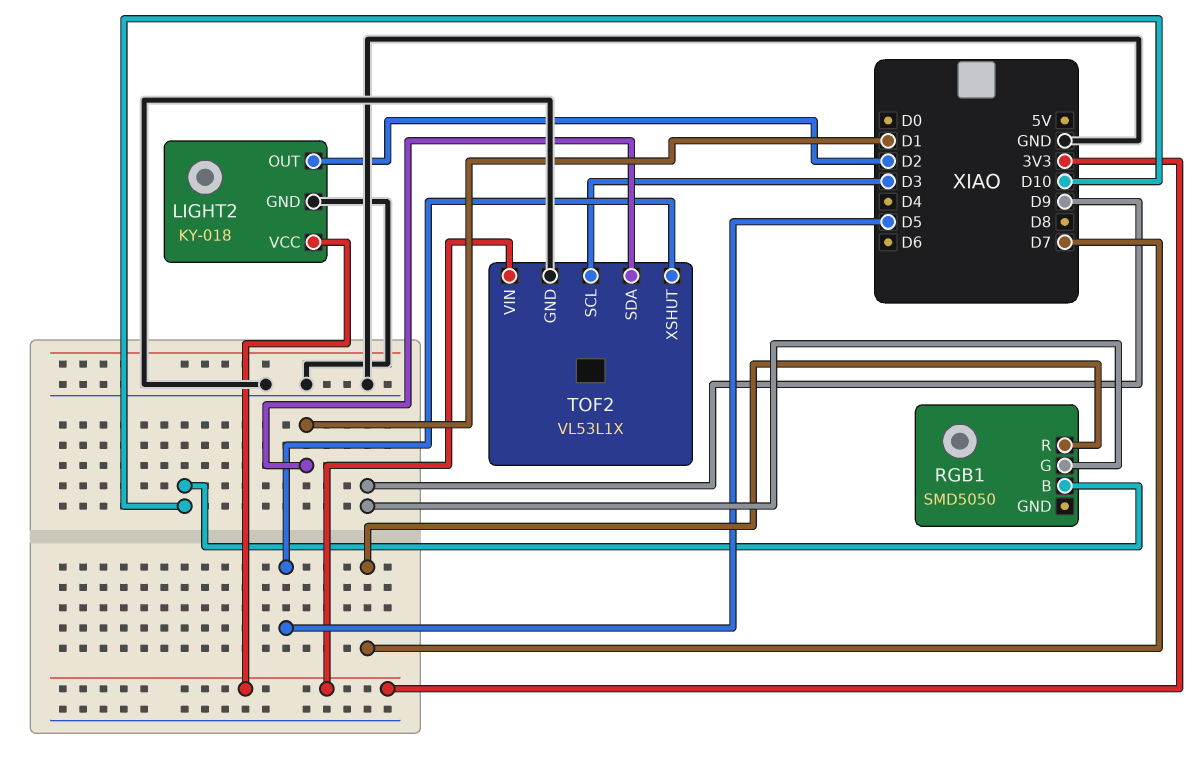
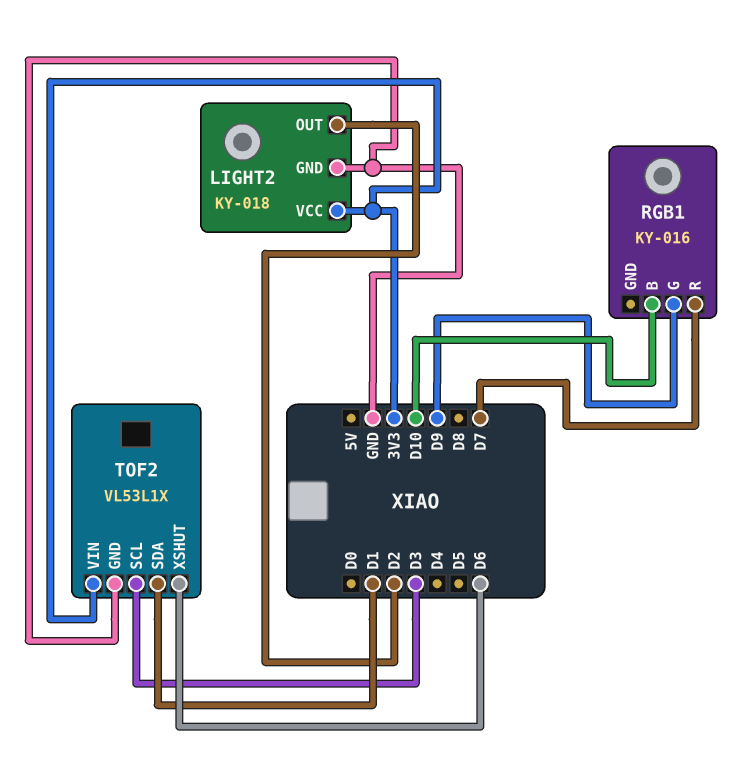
RGB1: SMD5050 -> KY-016
TOF2 pin XSHUT: D5 -> D6

